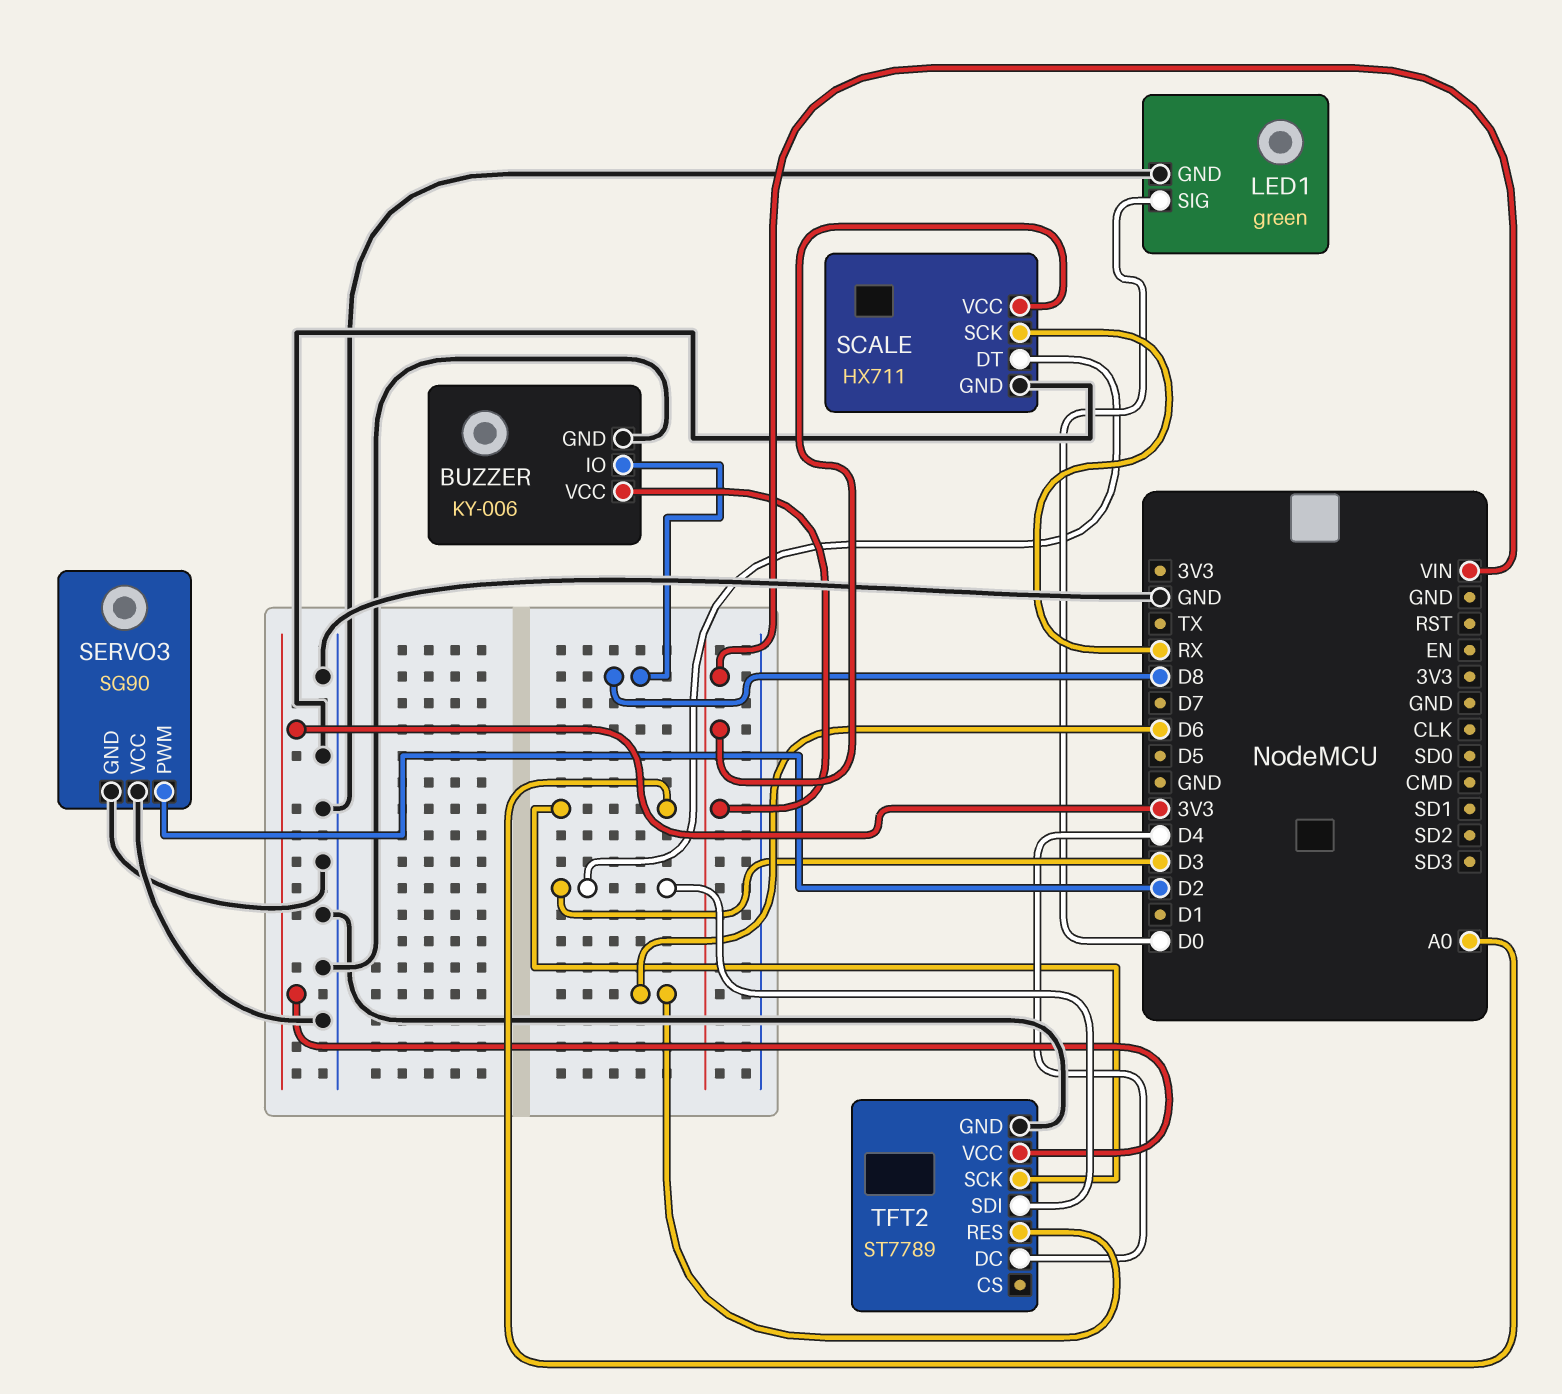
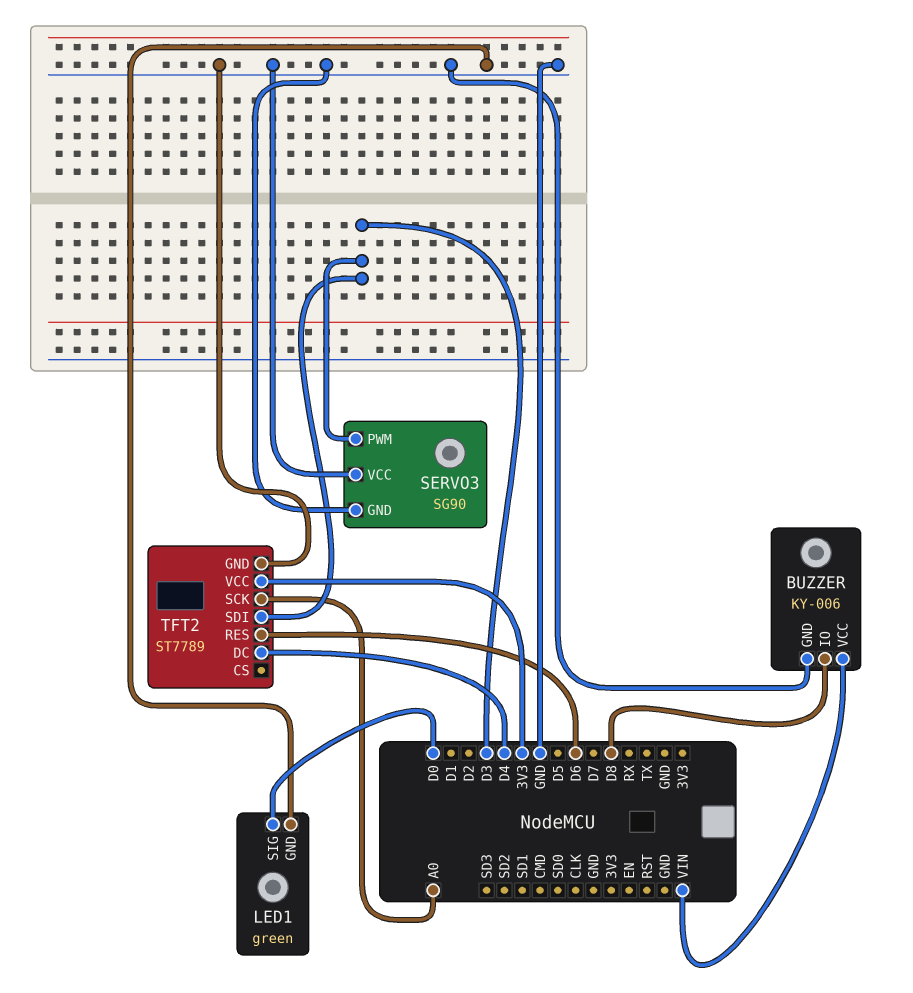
SCALE: HX711 -> none
SCALE pin DT: D3 -> none
SCALE pin GND: GND -> none
SCALE pin SCK: RX -> none
SCALE pin VCC: VIN -> none
SERVO3 pin PWM: D2 -> D3

